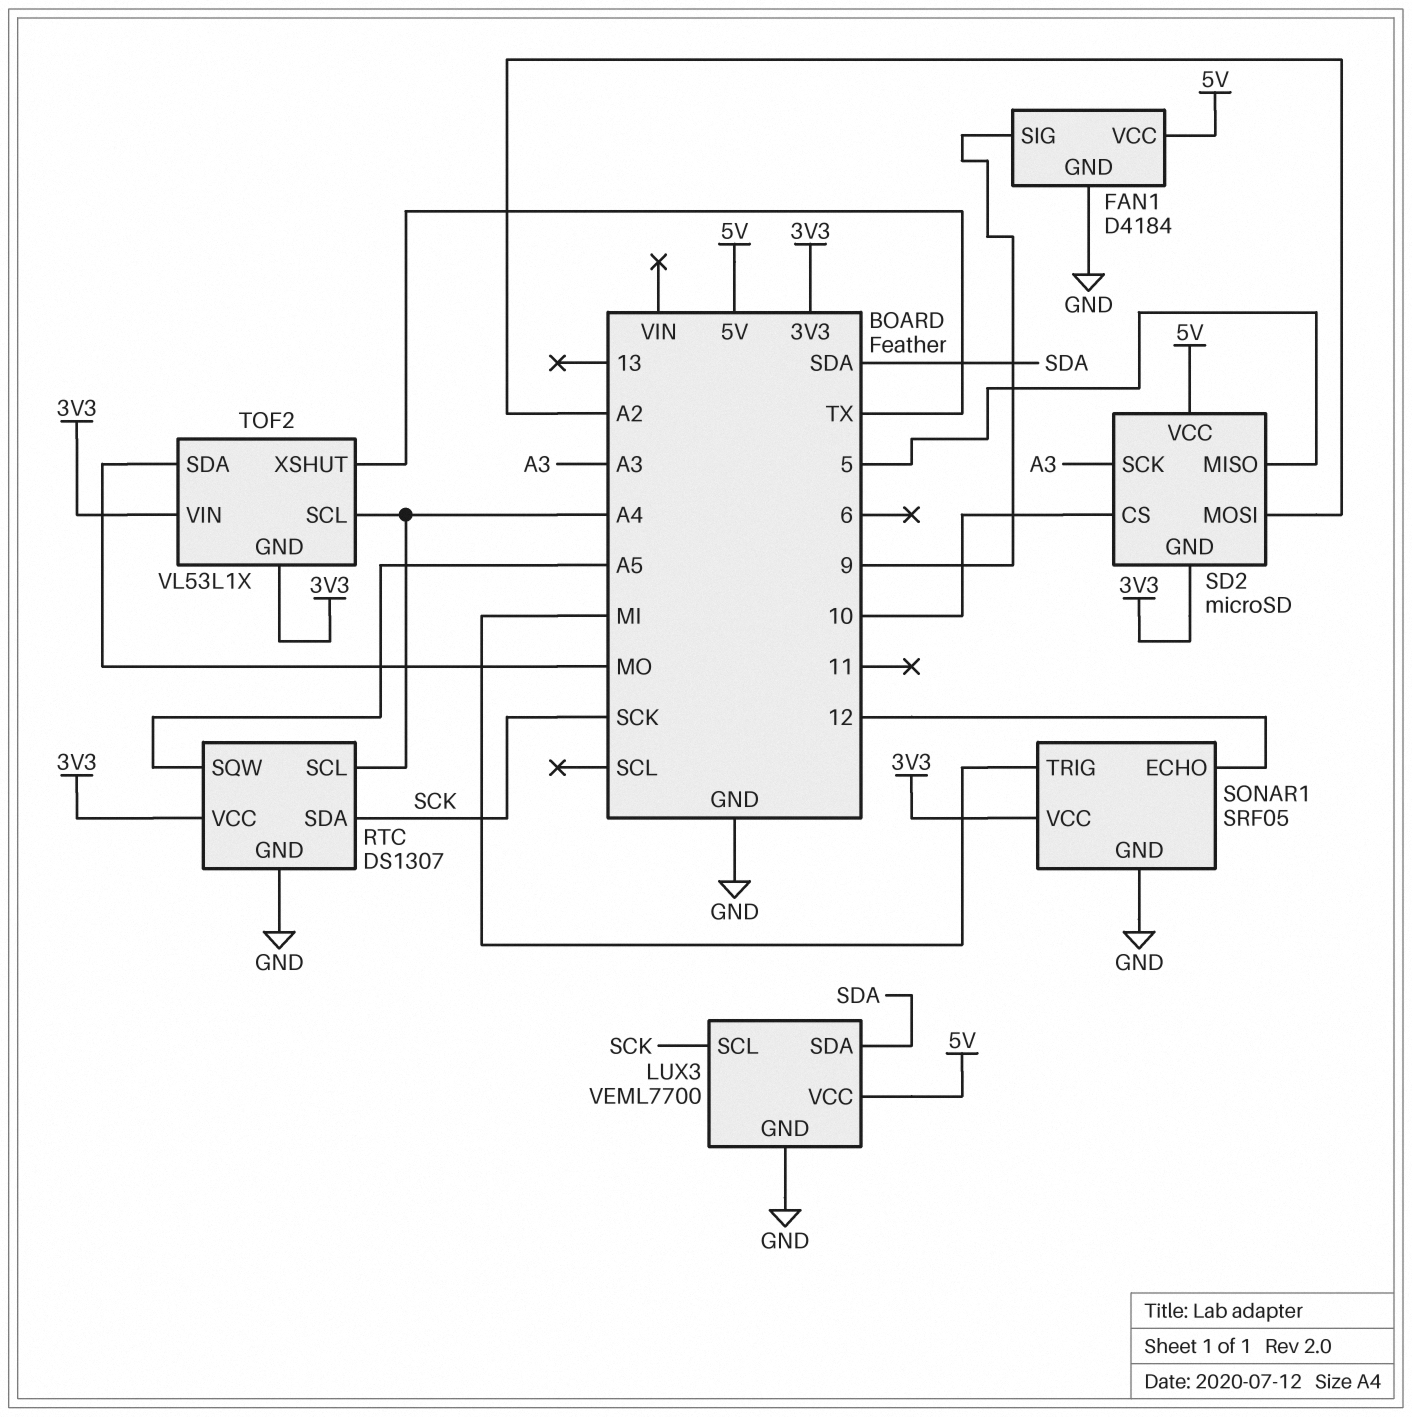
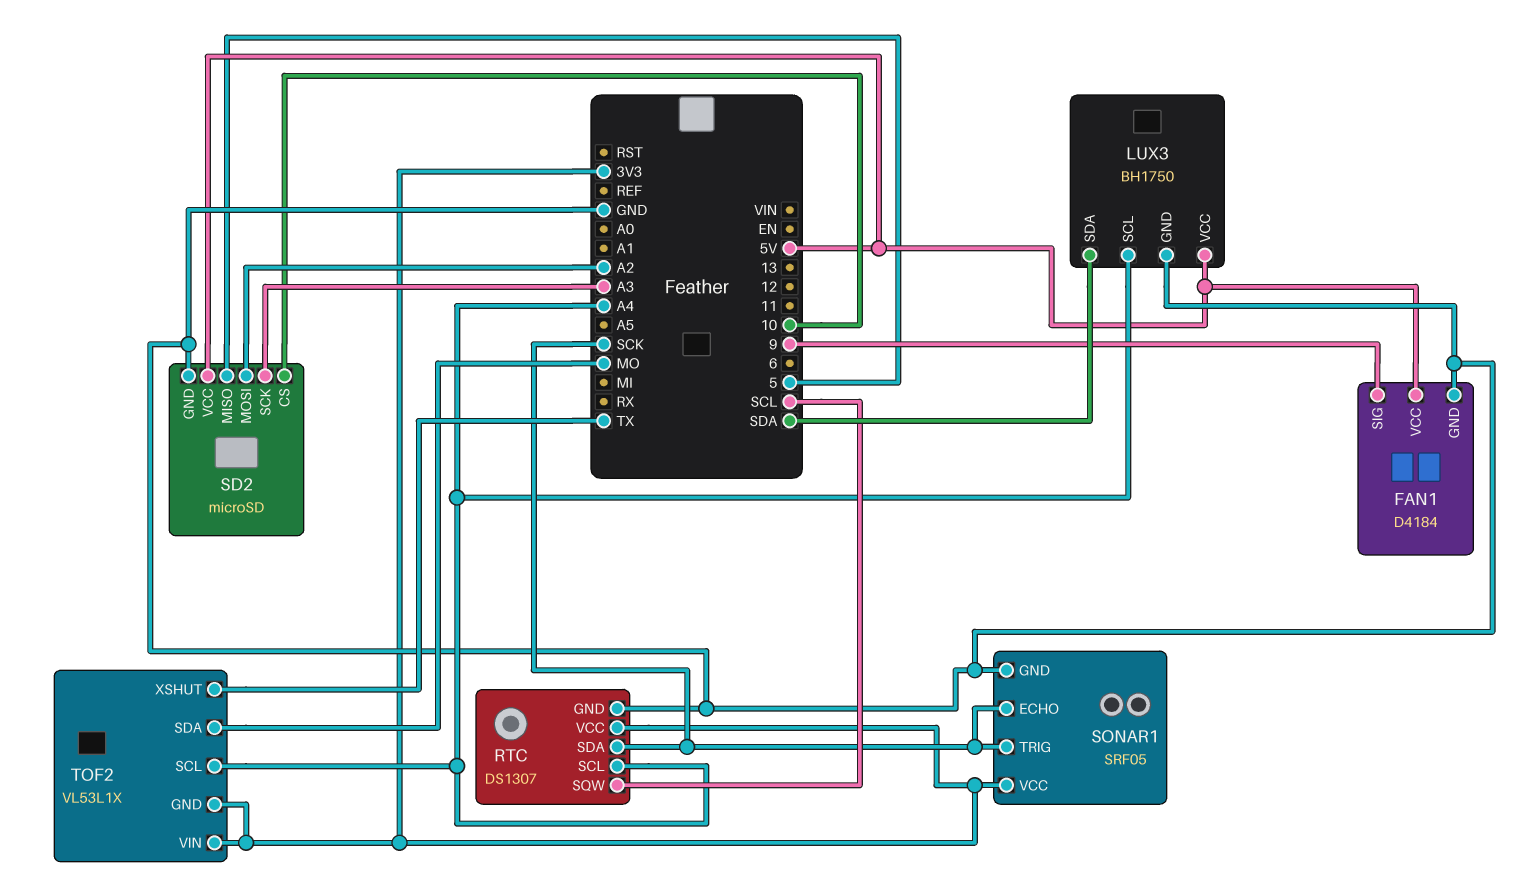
LUX3: VEML7700 -> BH1750
LUX3 pin SCL: SCK -> A4
RTC pin SQW: A5 -> SCL
SD2 pin GND: 3V3 -> GND
SONAR1 pin ECHO: 12 -> SCK
SONAR1 pin TRIG: MI -> SCK

